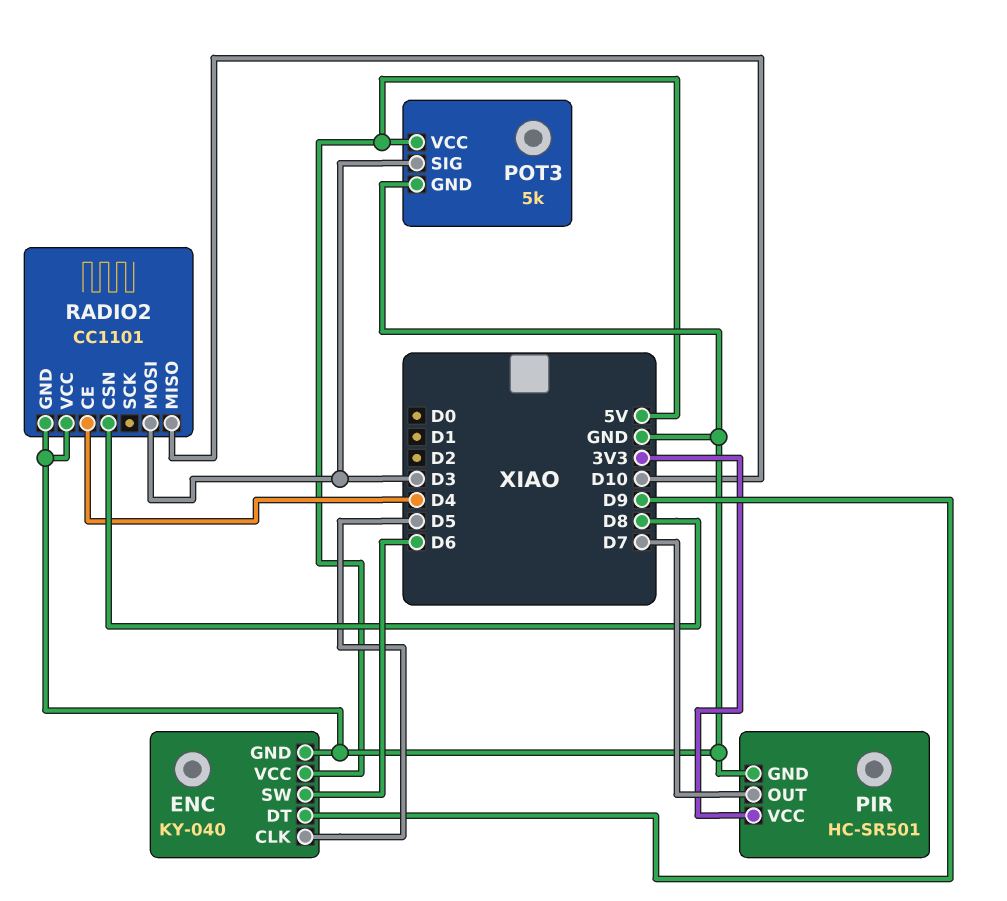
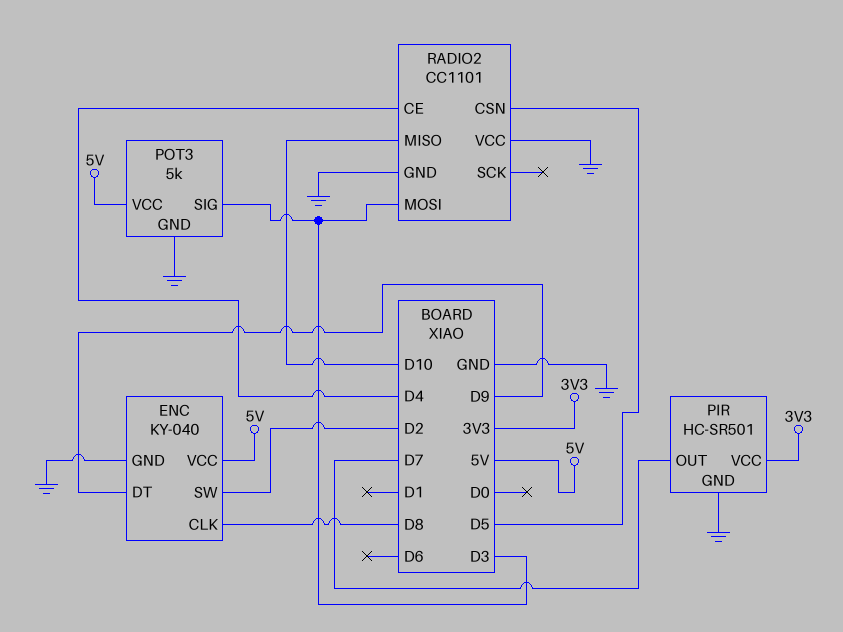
ENC pin CLK: D5 -> D8
ENC pin SW: D6 -> D2
RADIO2 pin CSN: D8 -> D5

